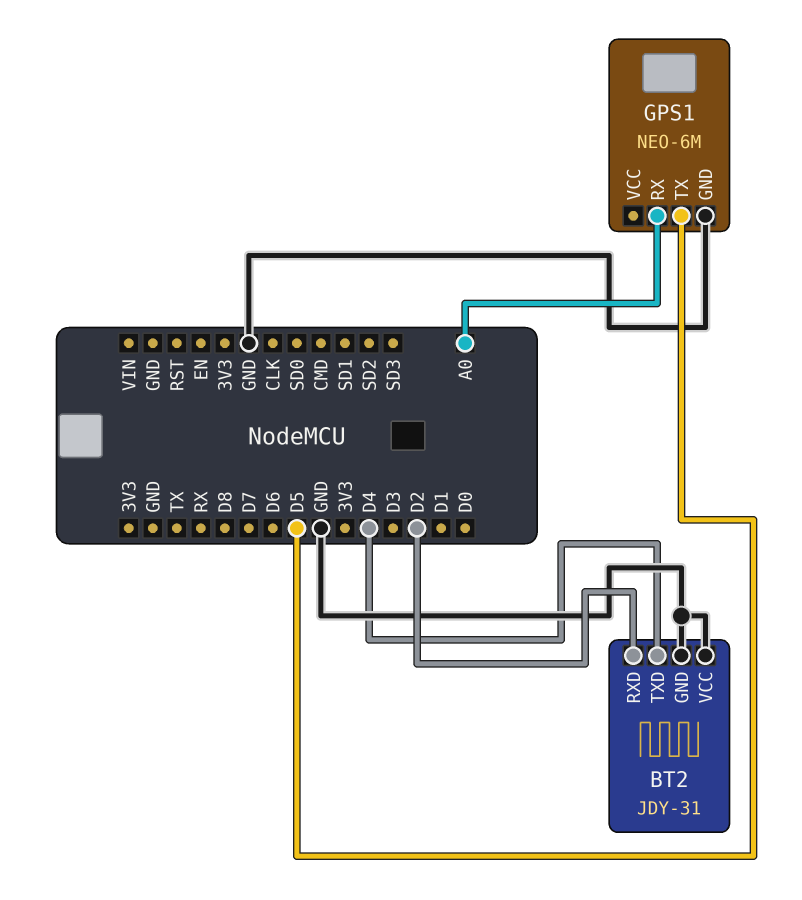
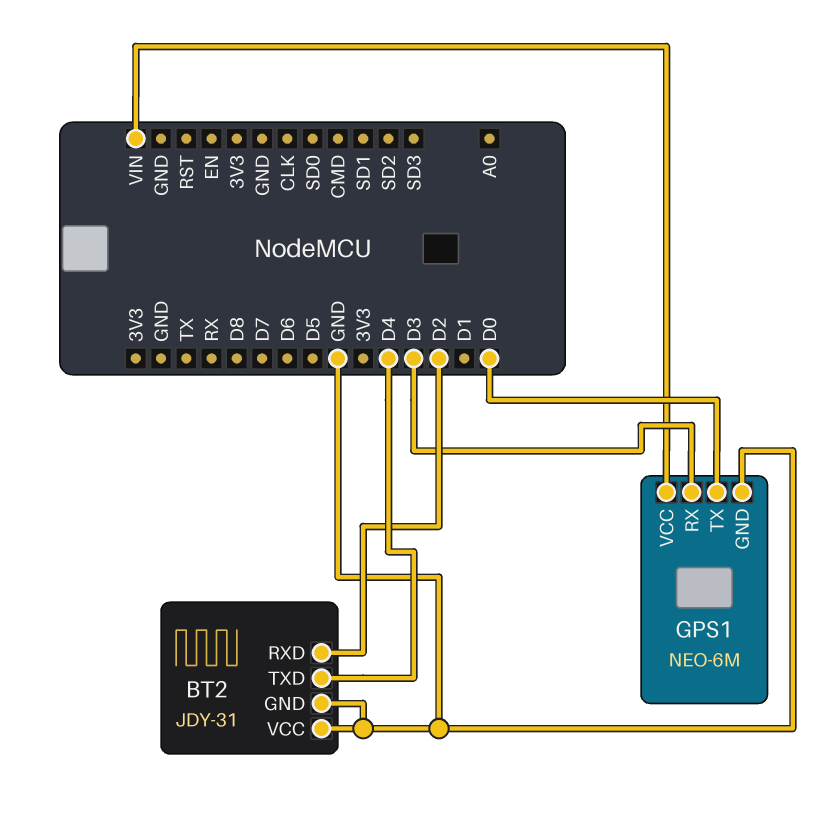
GPS1 pin RX: A0 -> D3
GPS1 pin TX: D5 -> D0
GPS1 pin VCC: none -> VIN

